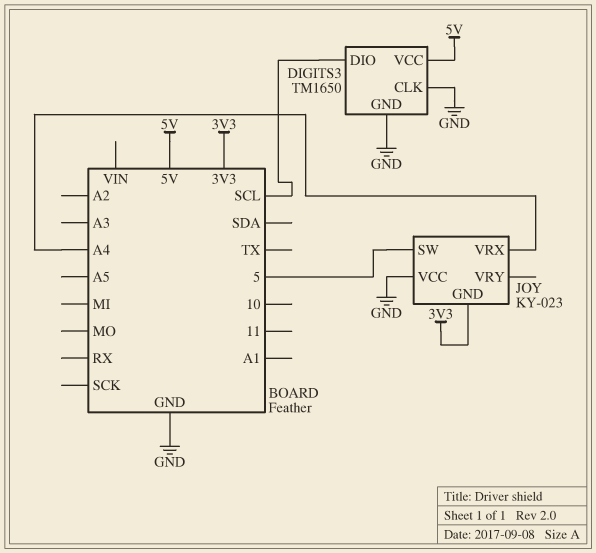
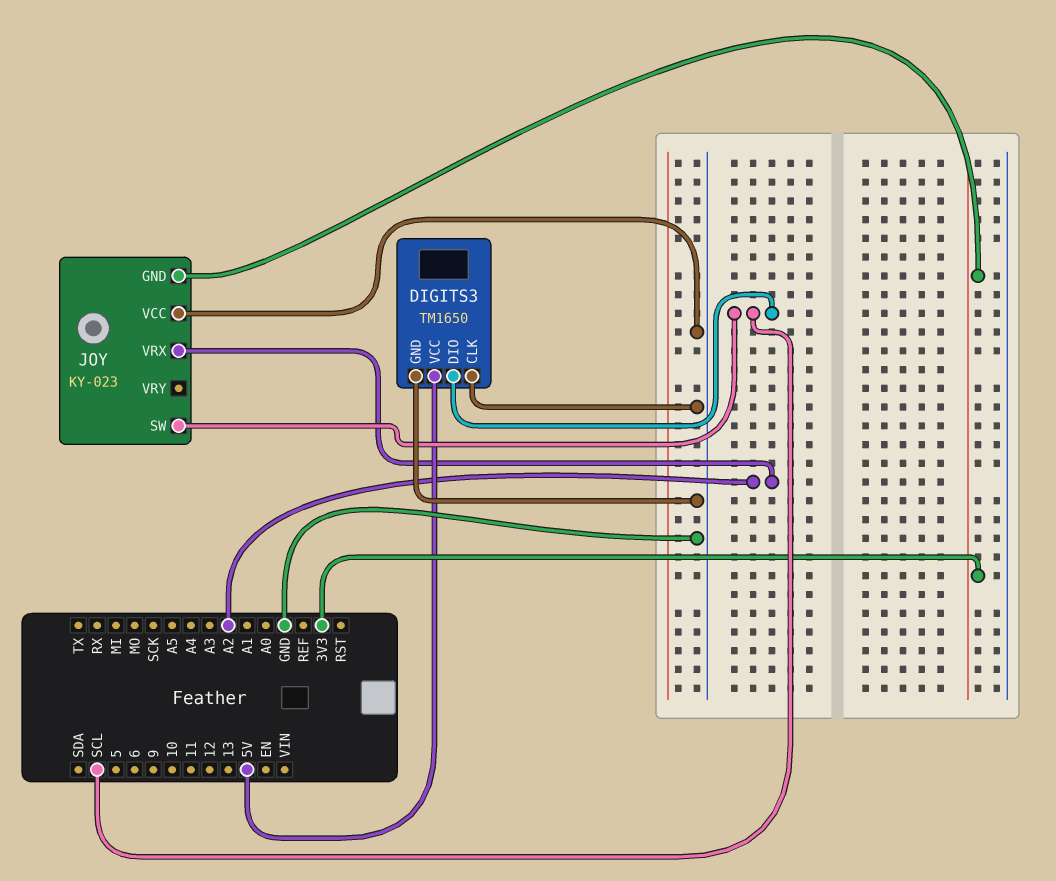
JOY pin SW: 5 -> SCL
JOY pin VRX: A4 -> A2

